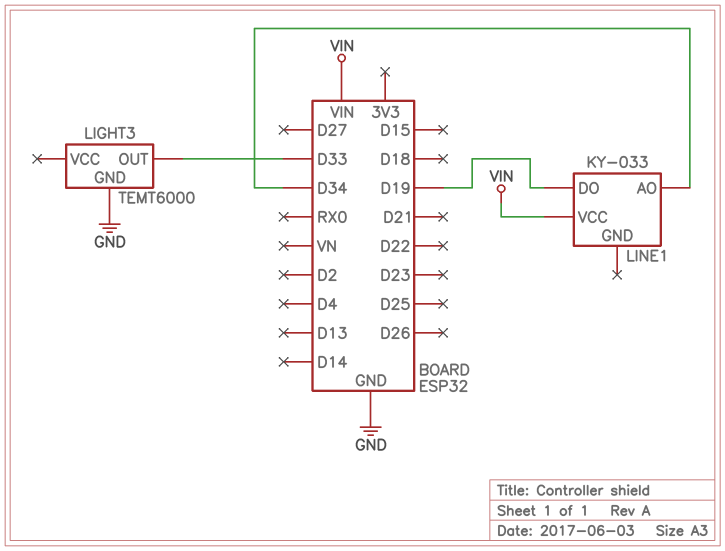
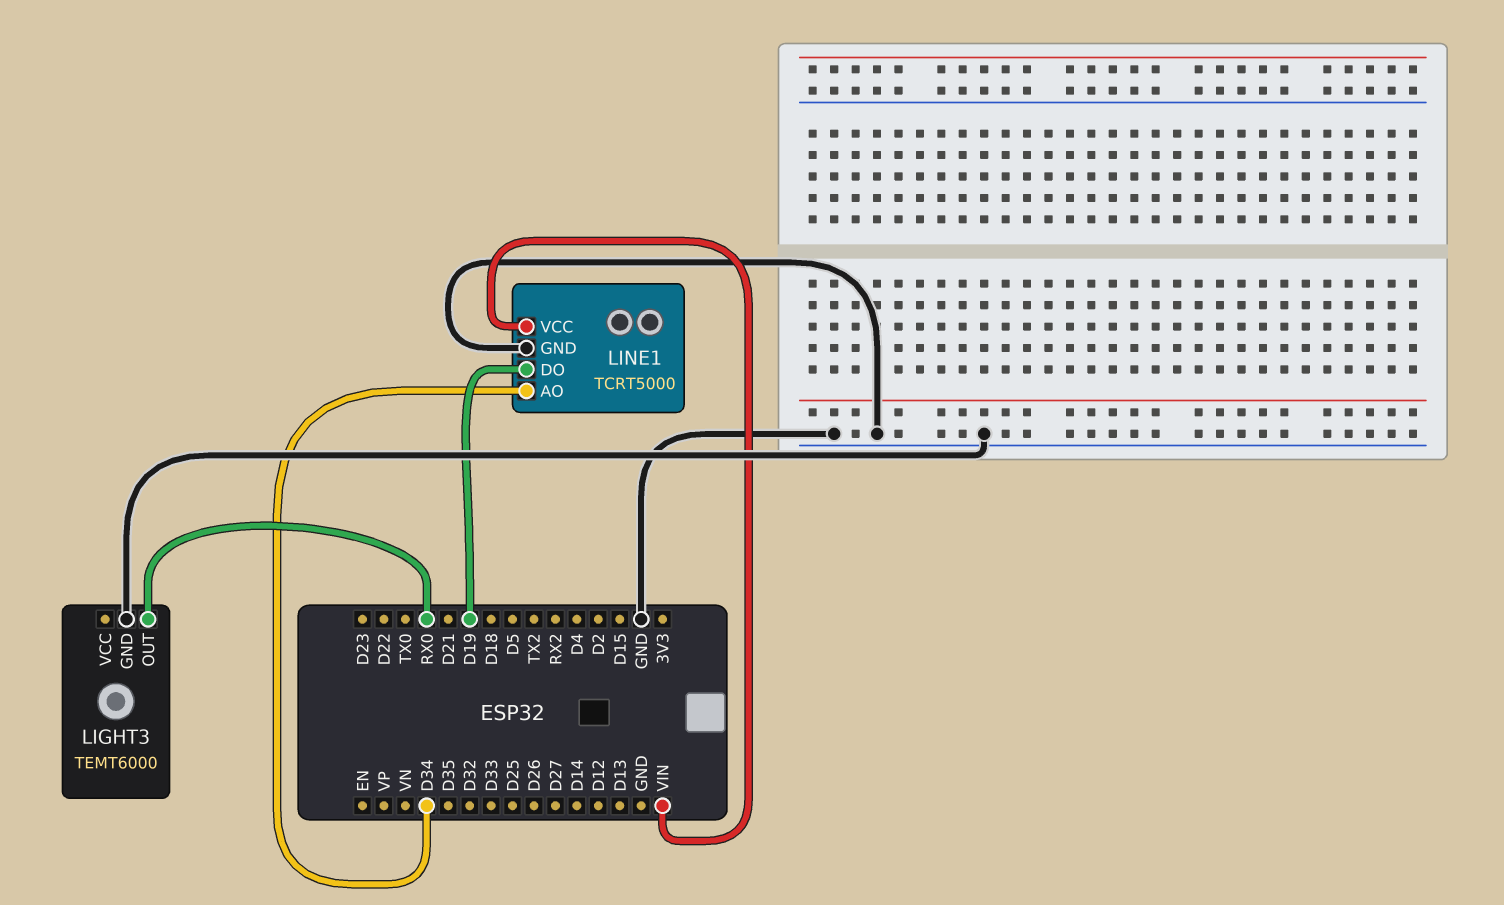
LIGHT3 pin OUT: D33 -> RX0
LINE1: KY-033 -> TCRT5000
LINE1 pin GND: none -> GND

